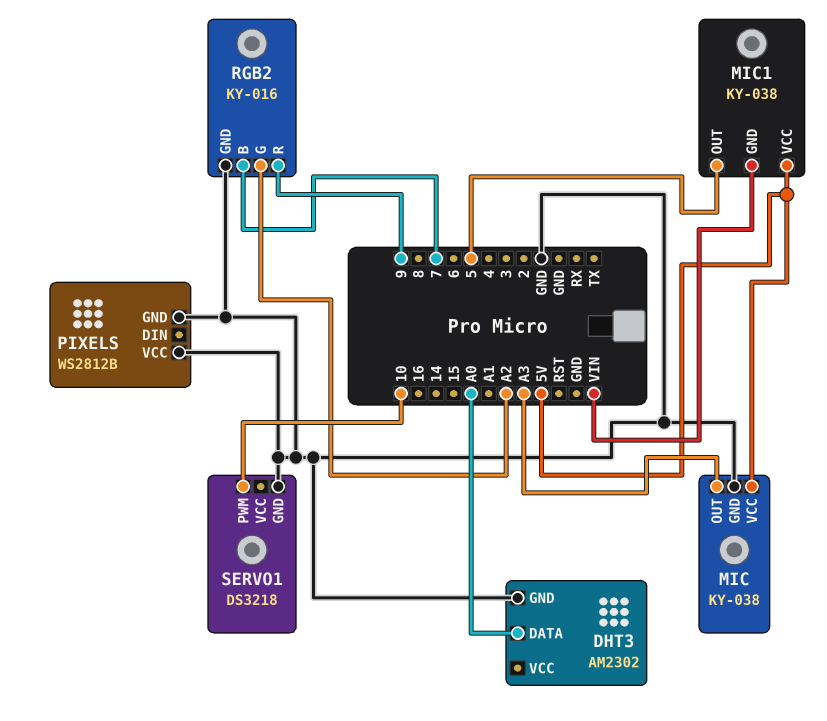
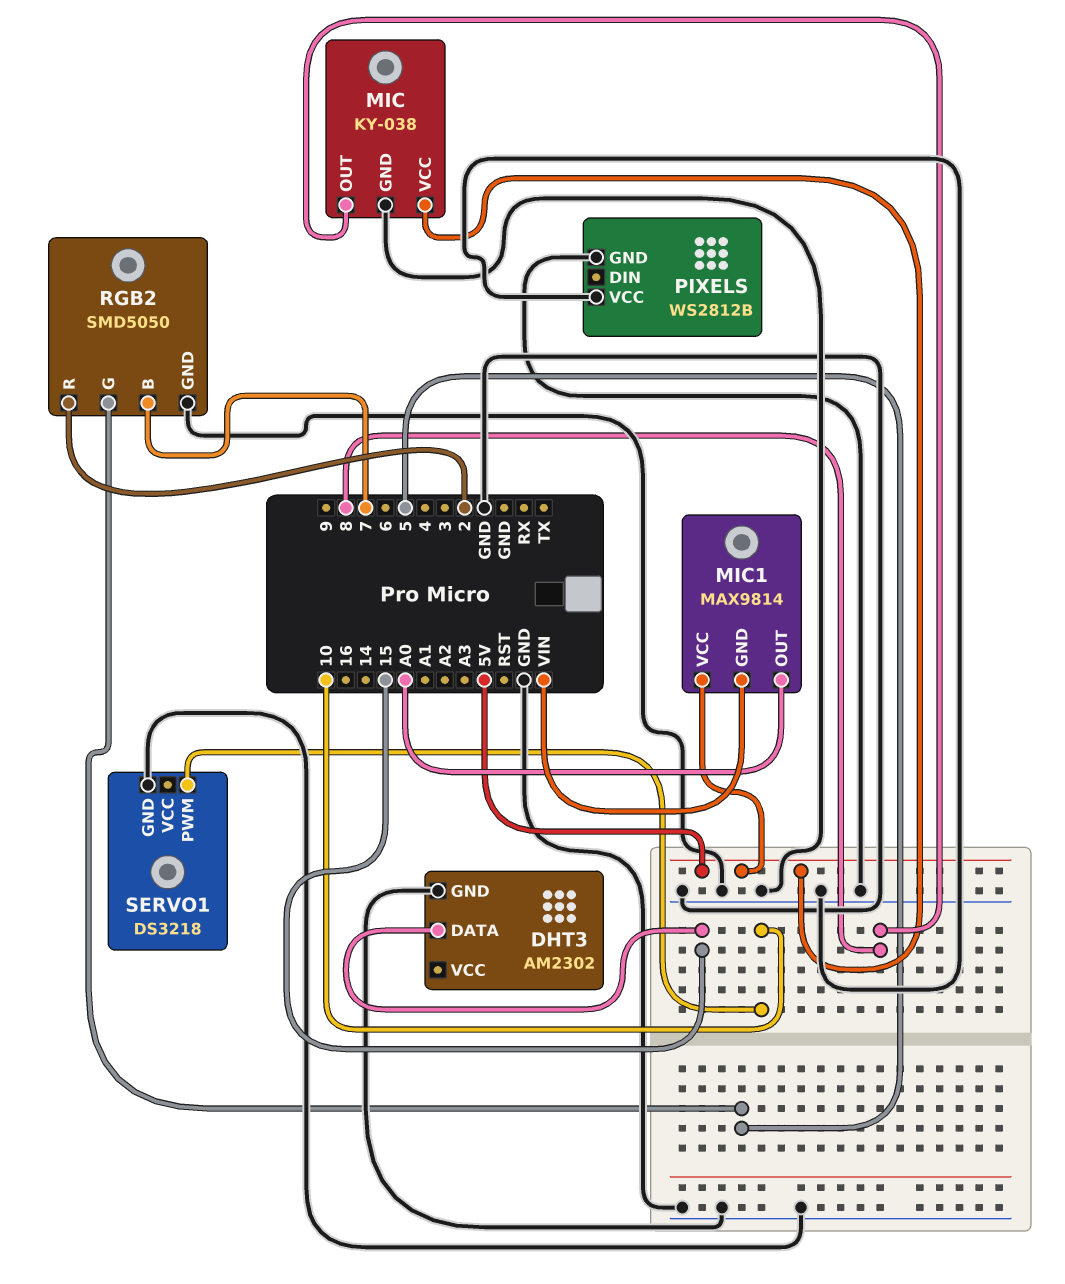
DHT3 pin DATA: A0 -> 15
MIC pin OUT: A3 -> 8
MIC1: KY-038 -> MAX9814
MIC1 pin OUT: 5 -> A0
RGB2: KY-016 -> SMD5050
RGB2 pin G: A2 -> 5
RGB2 pin R: 9 -> 2

